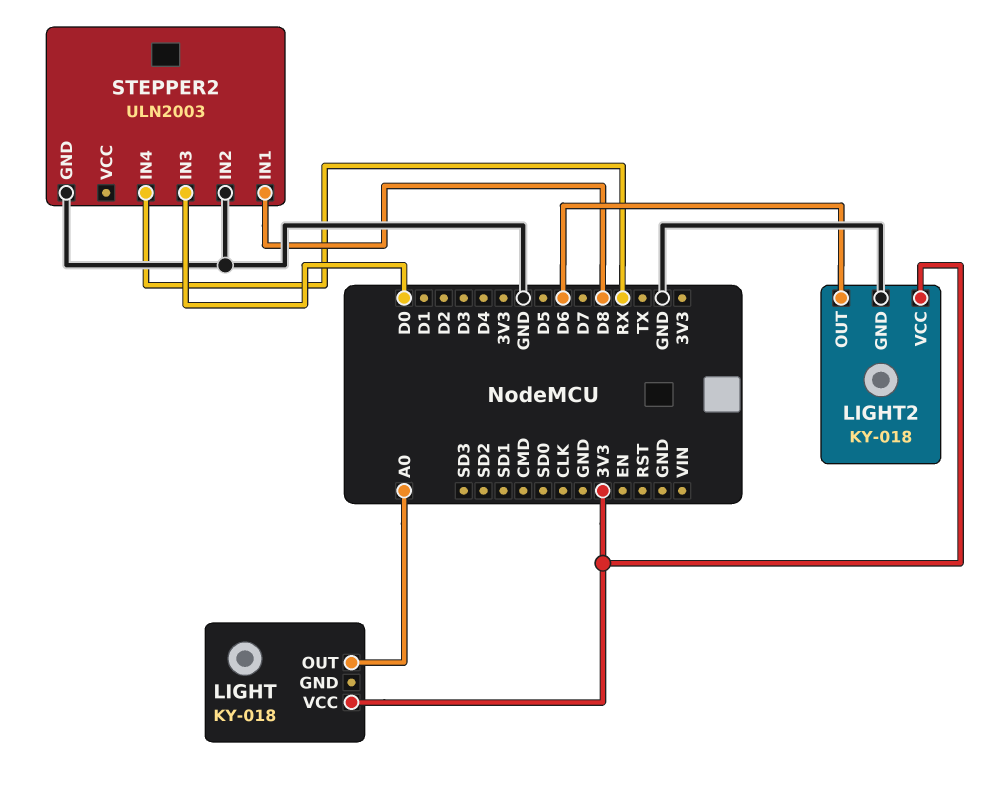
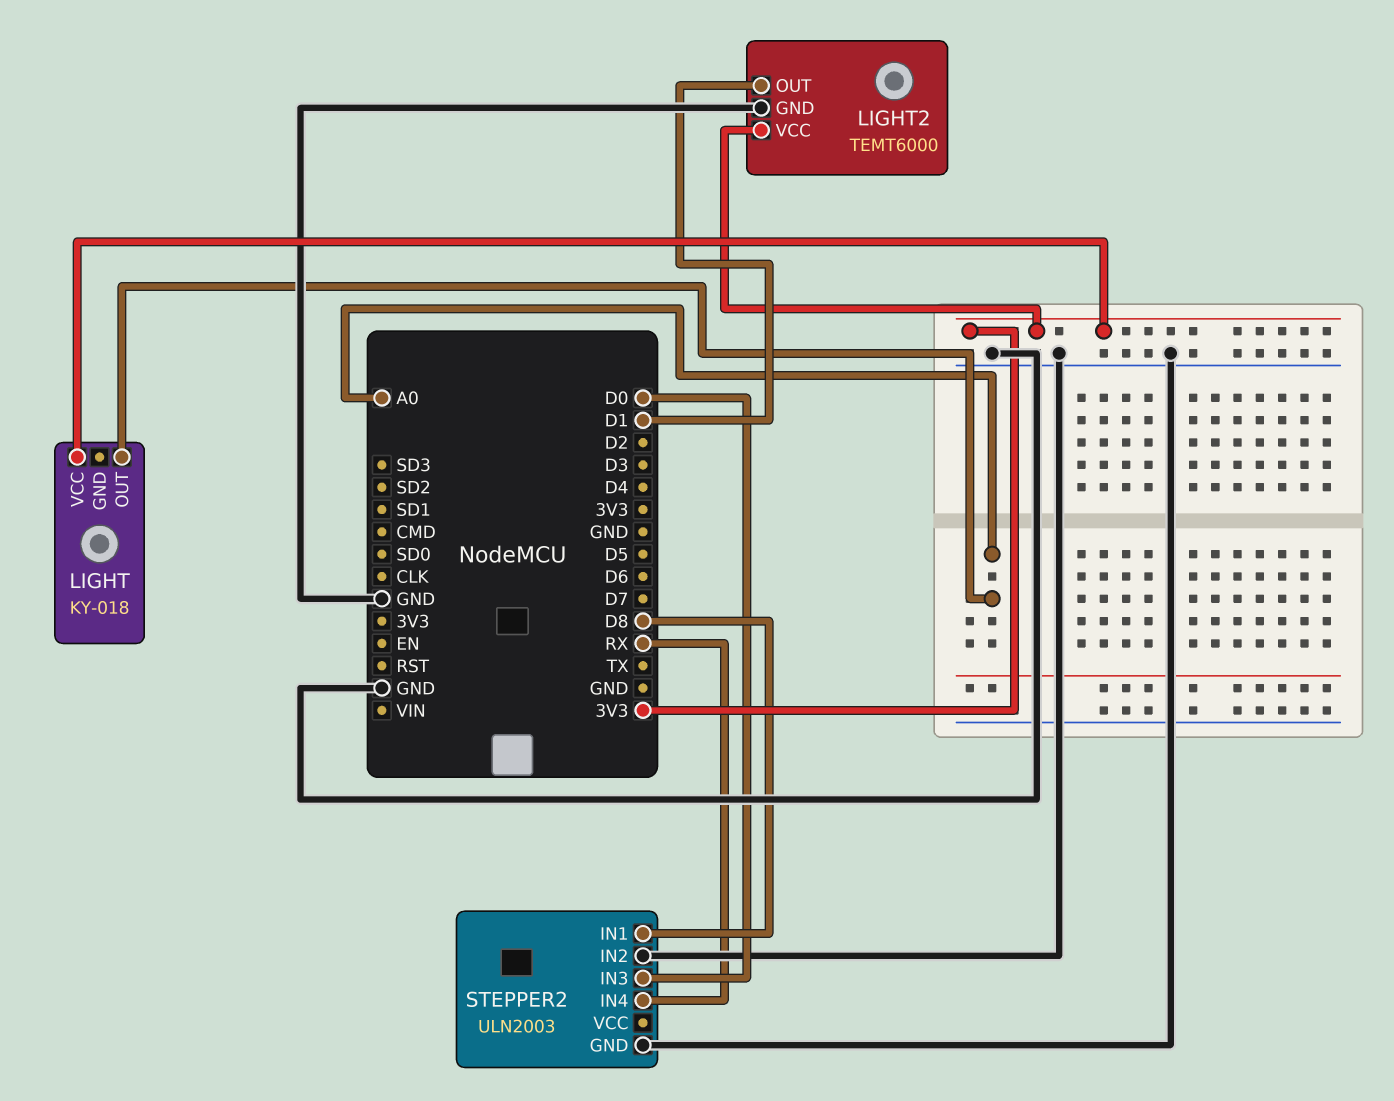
LIGHT2: KY-018 -> TEMT6000
LIGHT2 pin OUT: D6 -> D1

